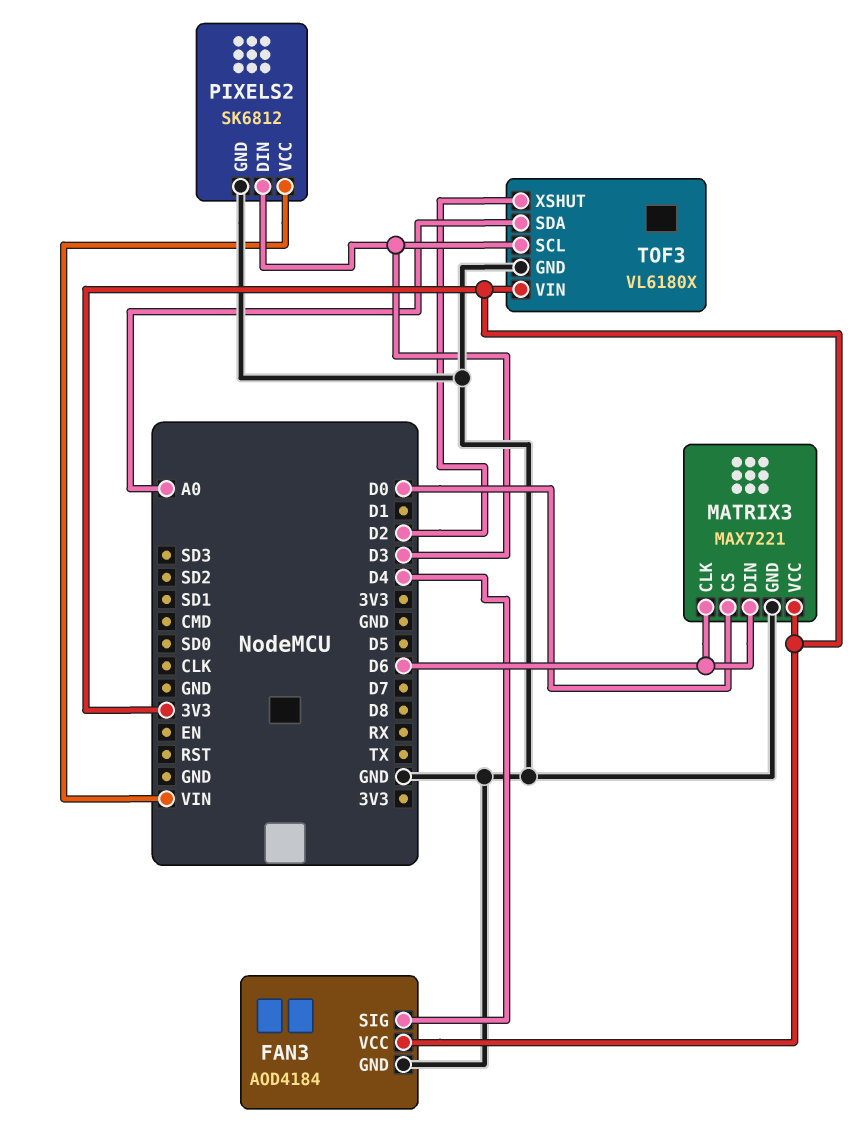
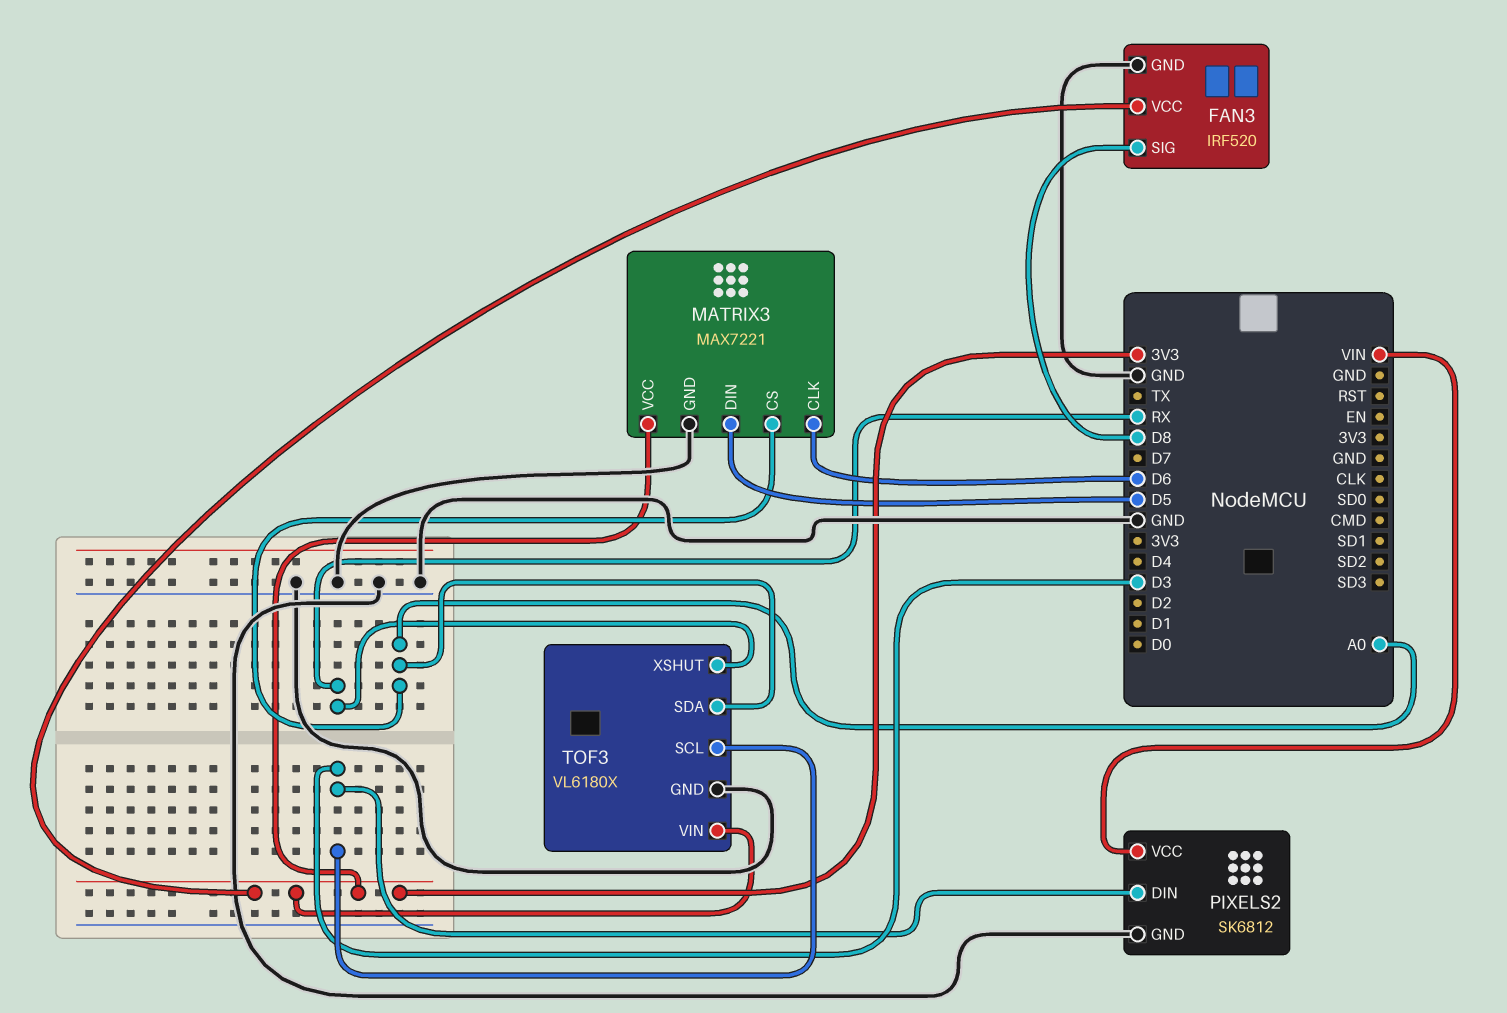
FAN3: AOD4184 -> IRF520
FAN3 pin SIG: D4 -> D8
MATRIX3 pin CS: D0 -> A0
MATRIX3 pin DIN: D6 -> D5
TOF3 pin XSHUT: D2 -> RX

